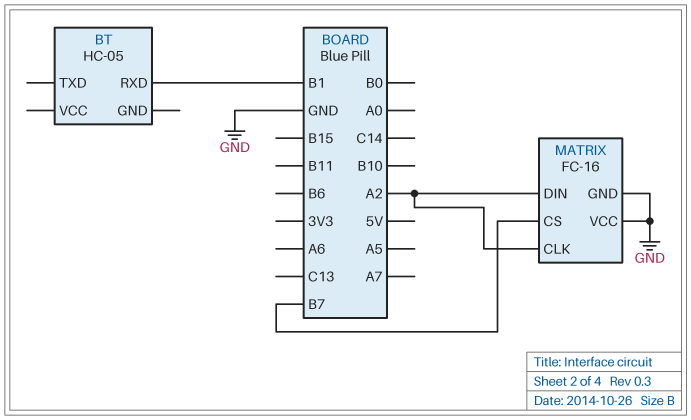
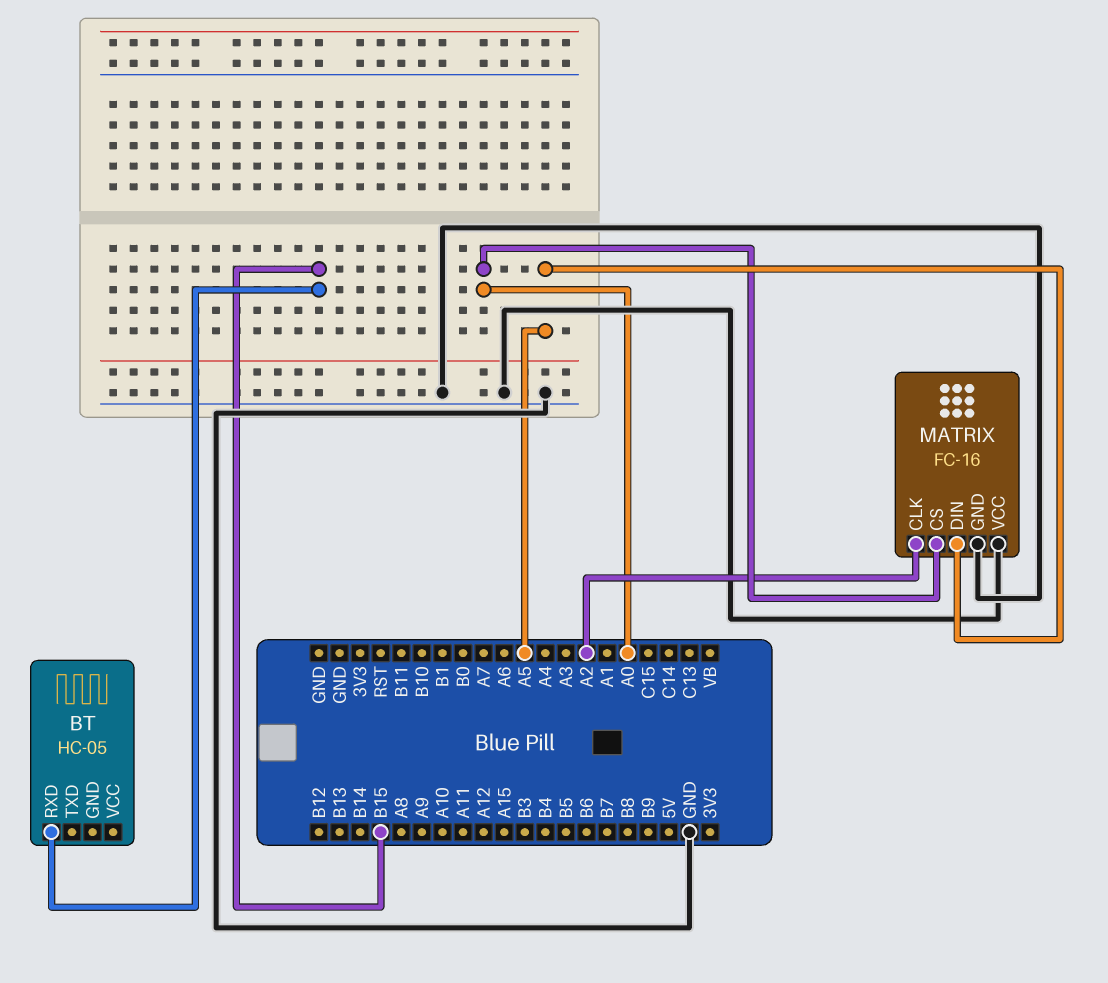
BT pin RXD: B1 -> B15
MATRIX pin CS: B7 -> A0
MATRIX pin DIN: A2 -> A5

